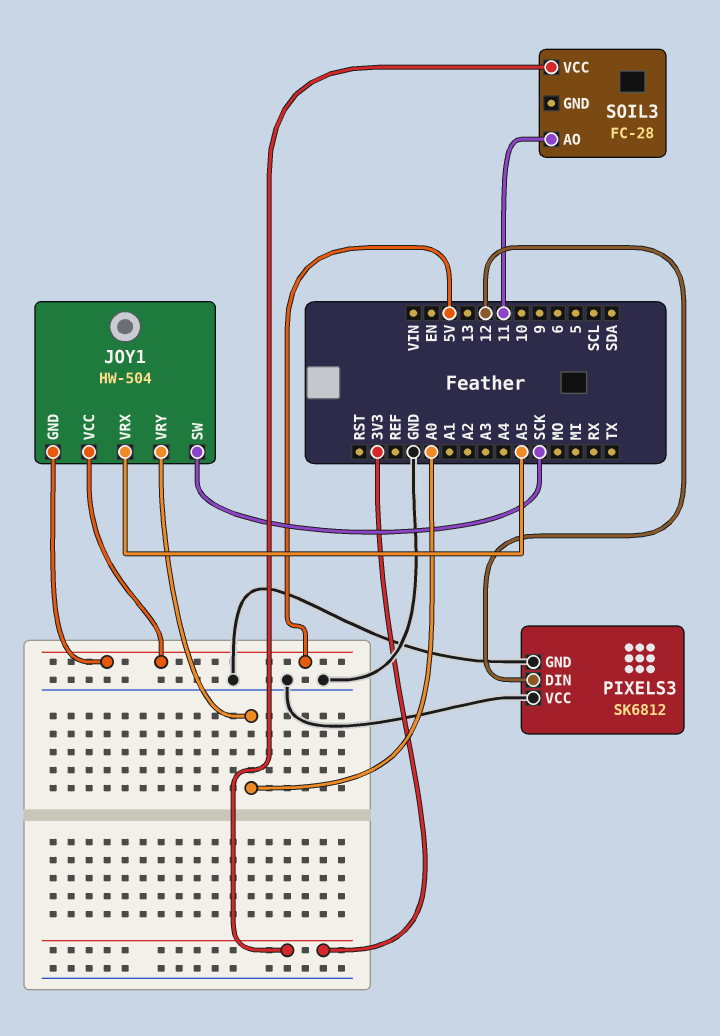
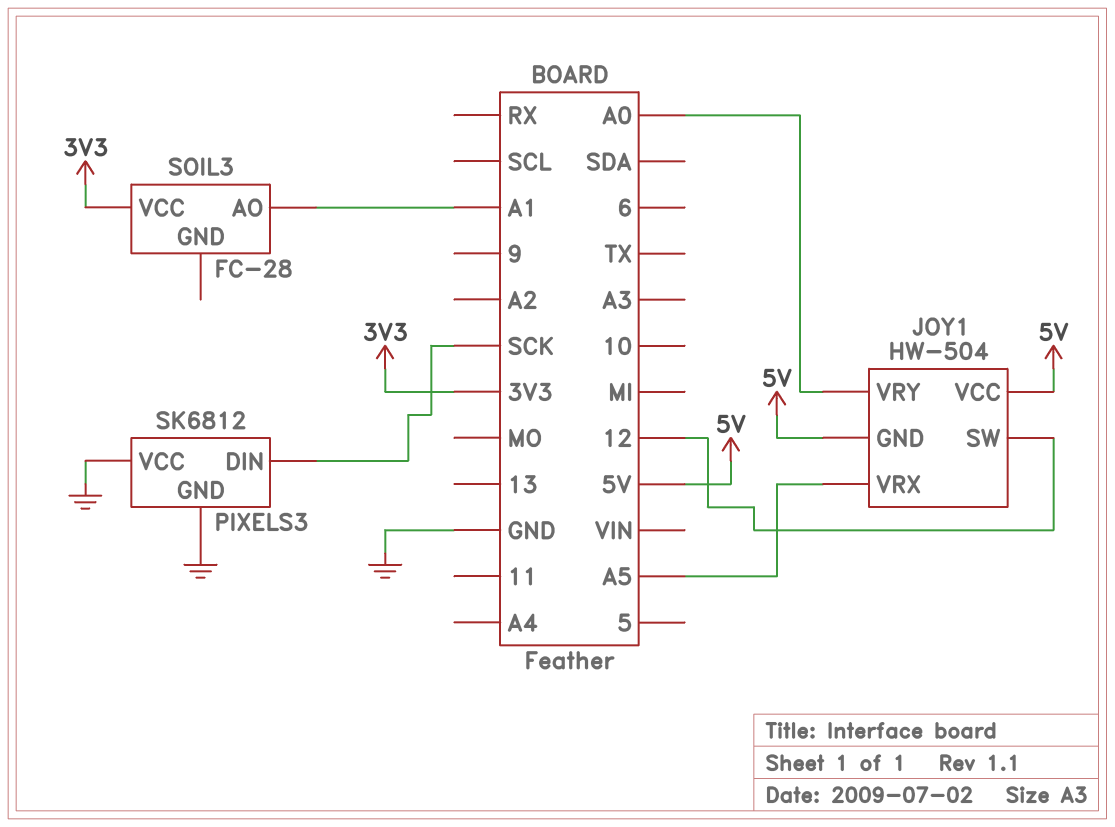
JOY1 pin SW: SCK -> 12
PIXELS3 pin DIN: 12 -> SCK
SOIL3 pin AO: 11 -> A1

